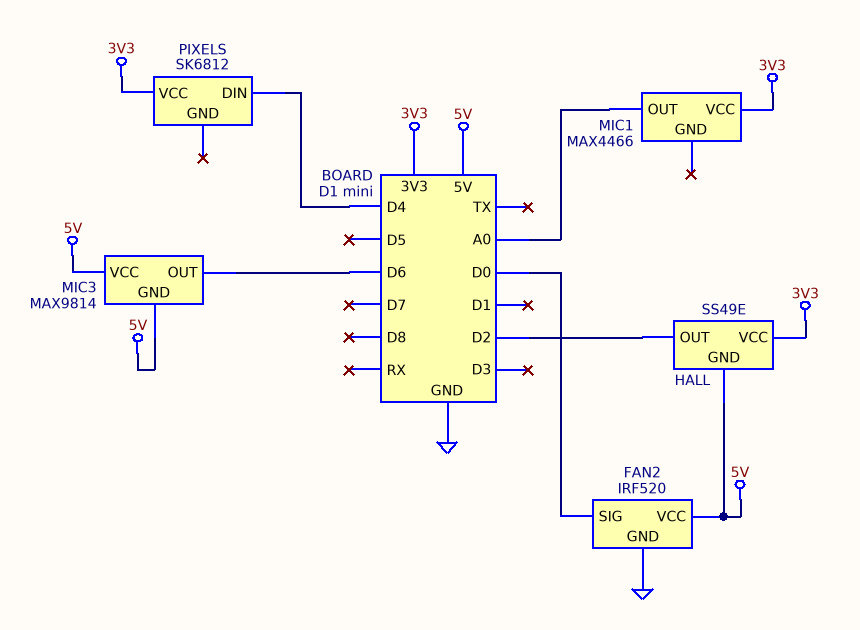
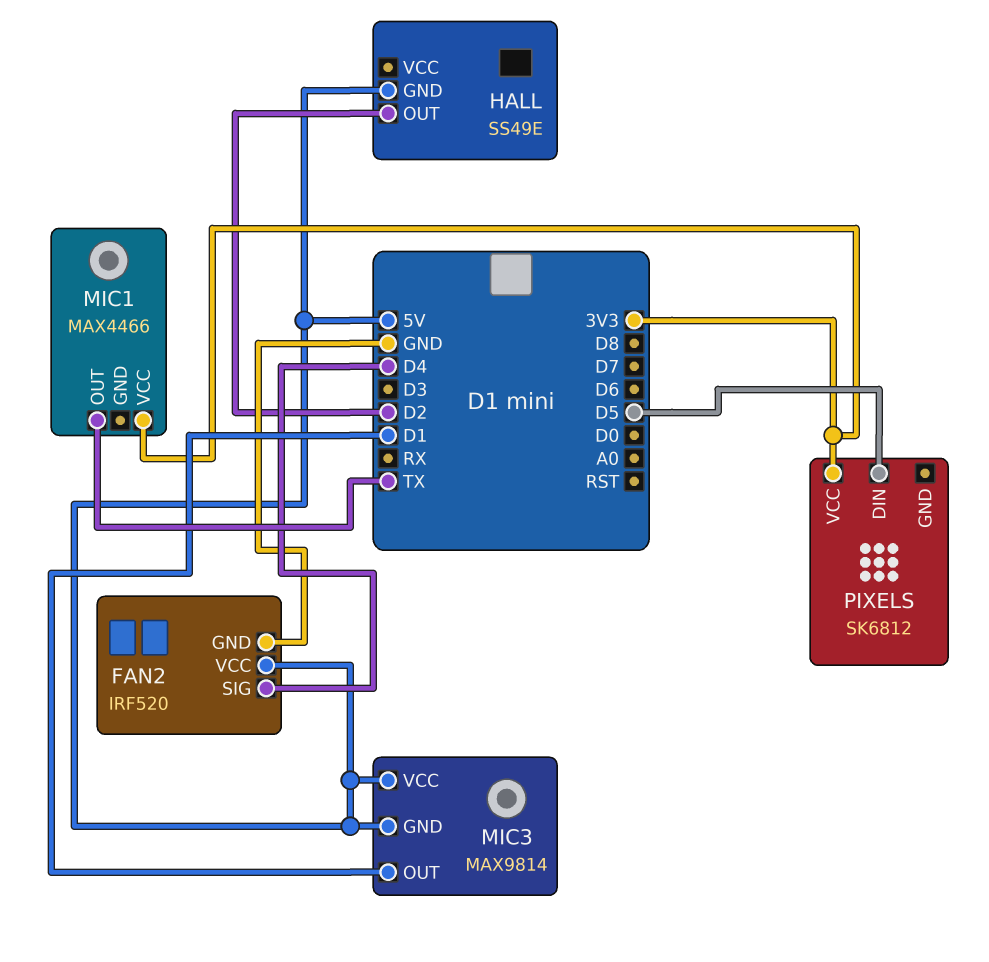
FAN2 pin SIG: D0 -> D4
HALL pin VCC: 3V3 -> none
MIC1 pin OUT: A0 -> TX
MIC3 pin OUT: D6 -> D1
PIXELS pin DIN: D4 -> D5

